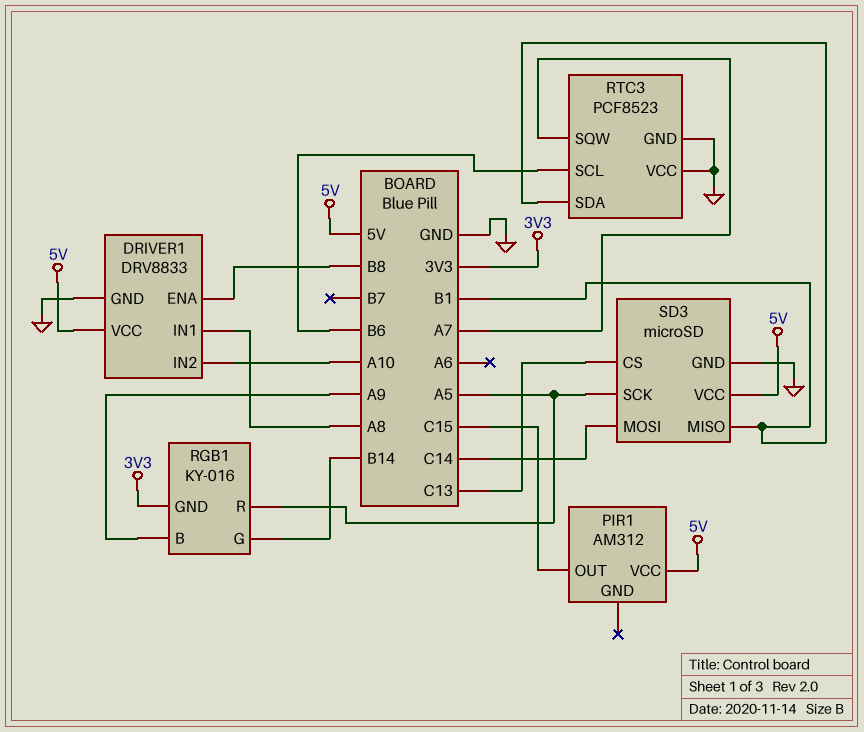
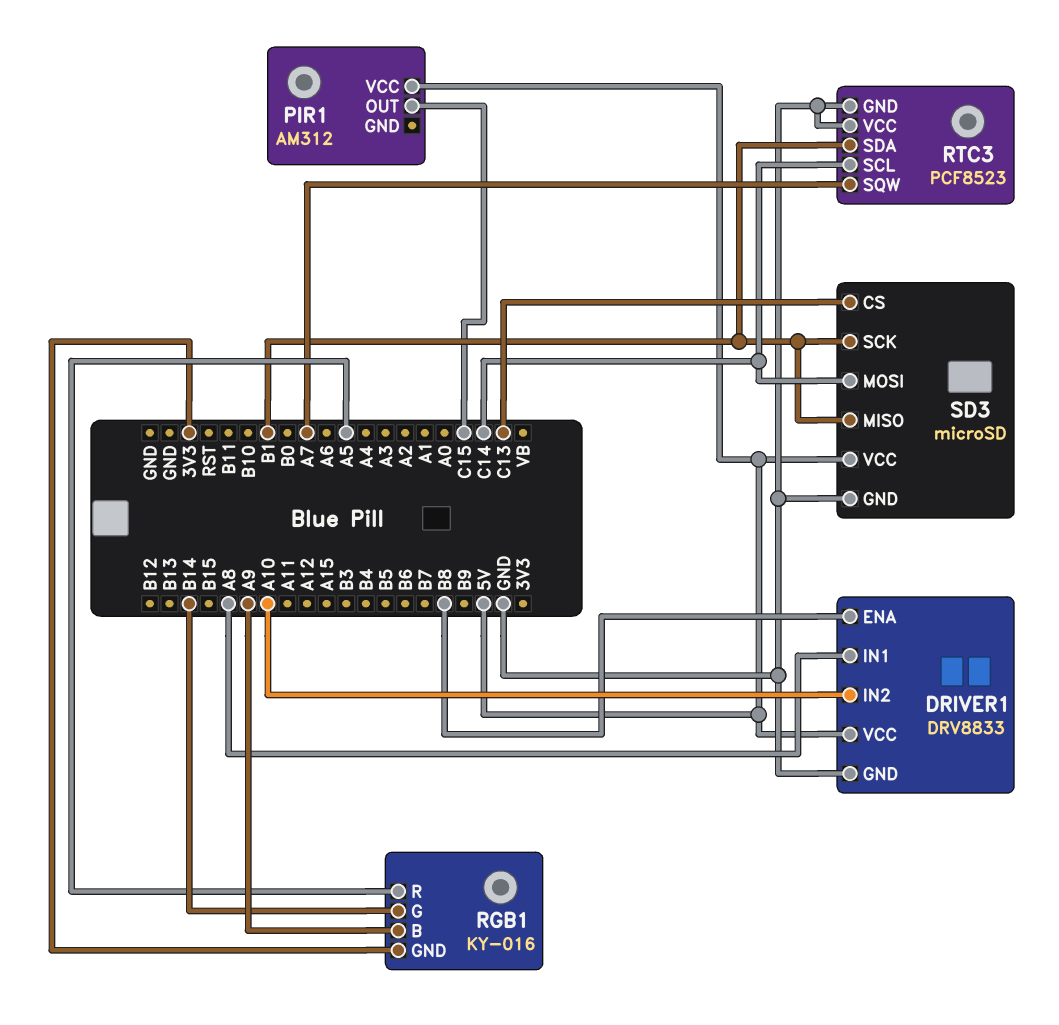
RTC3 pin SCL: B6 -> C14
SD3 pin SCK: A5 -> B1

